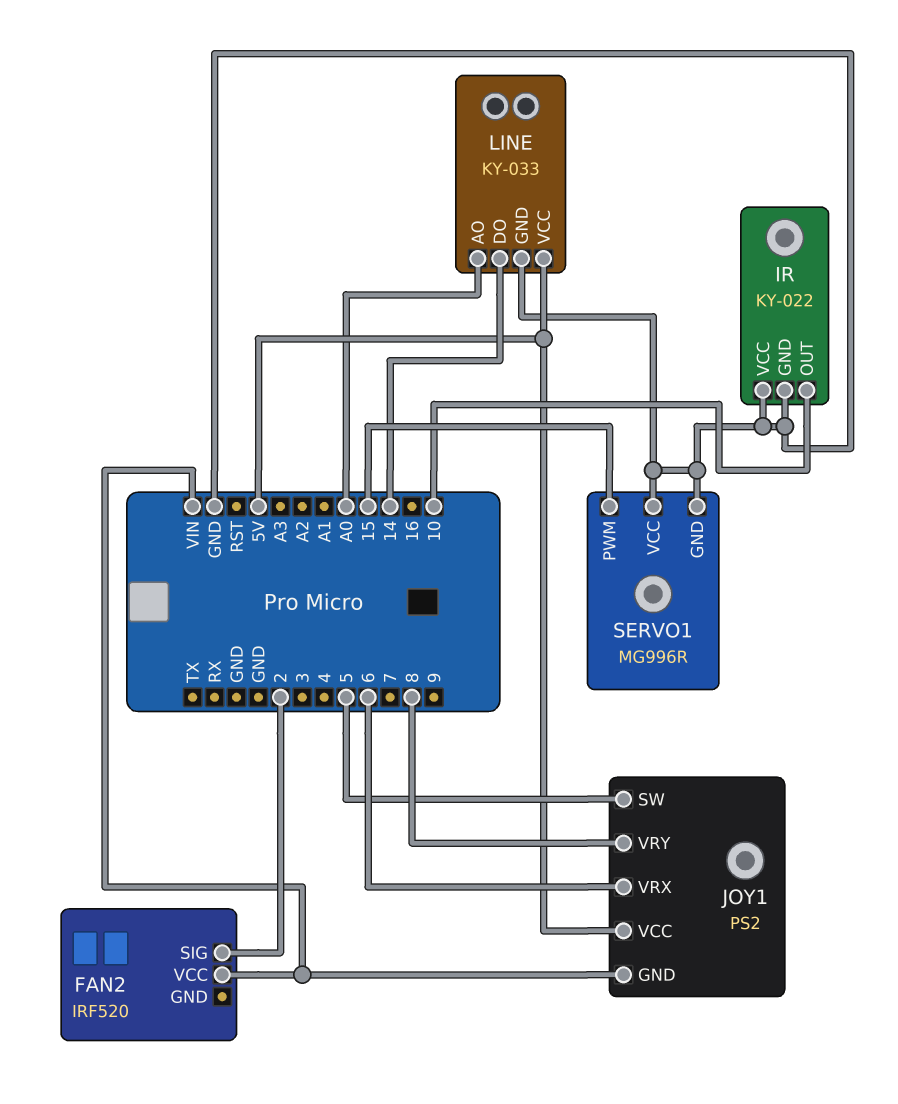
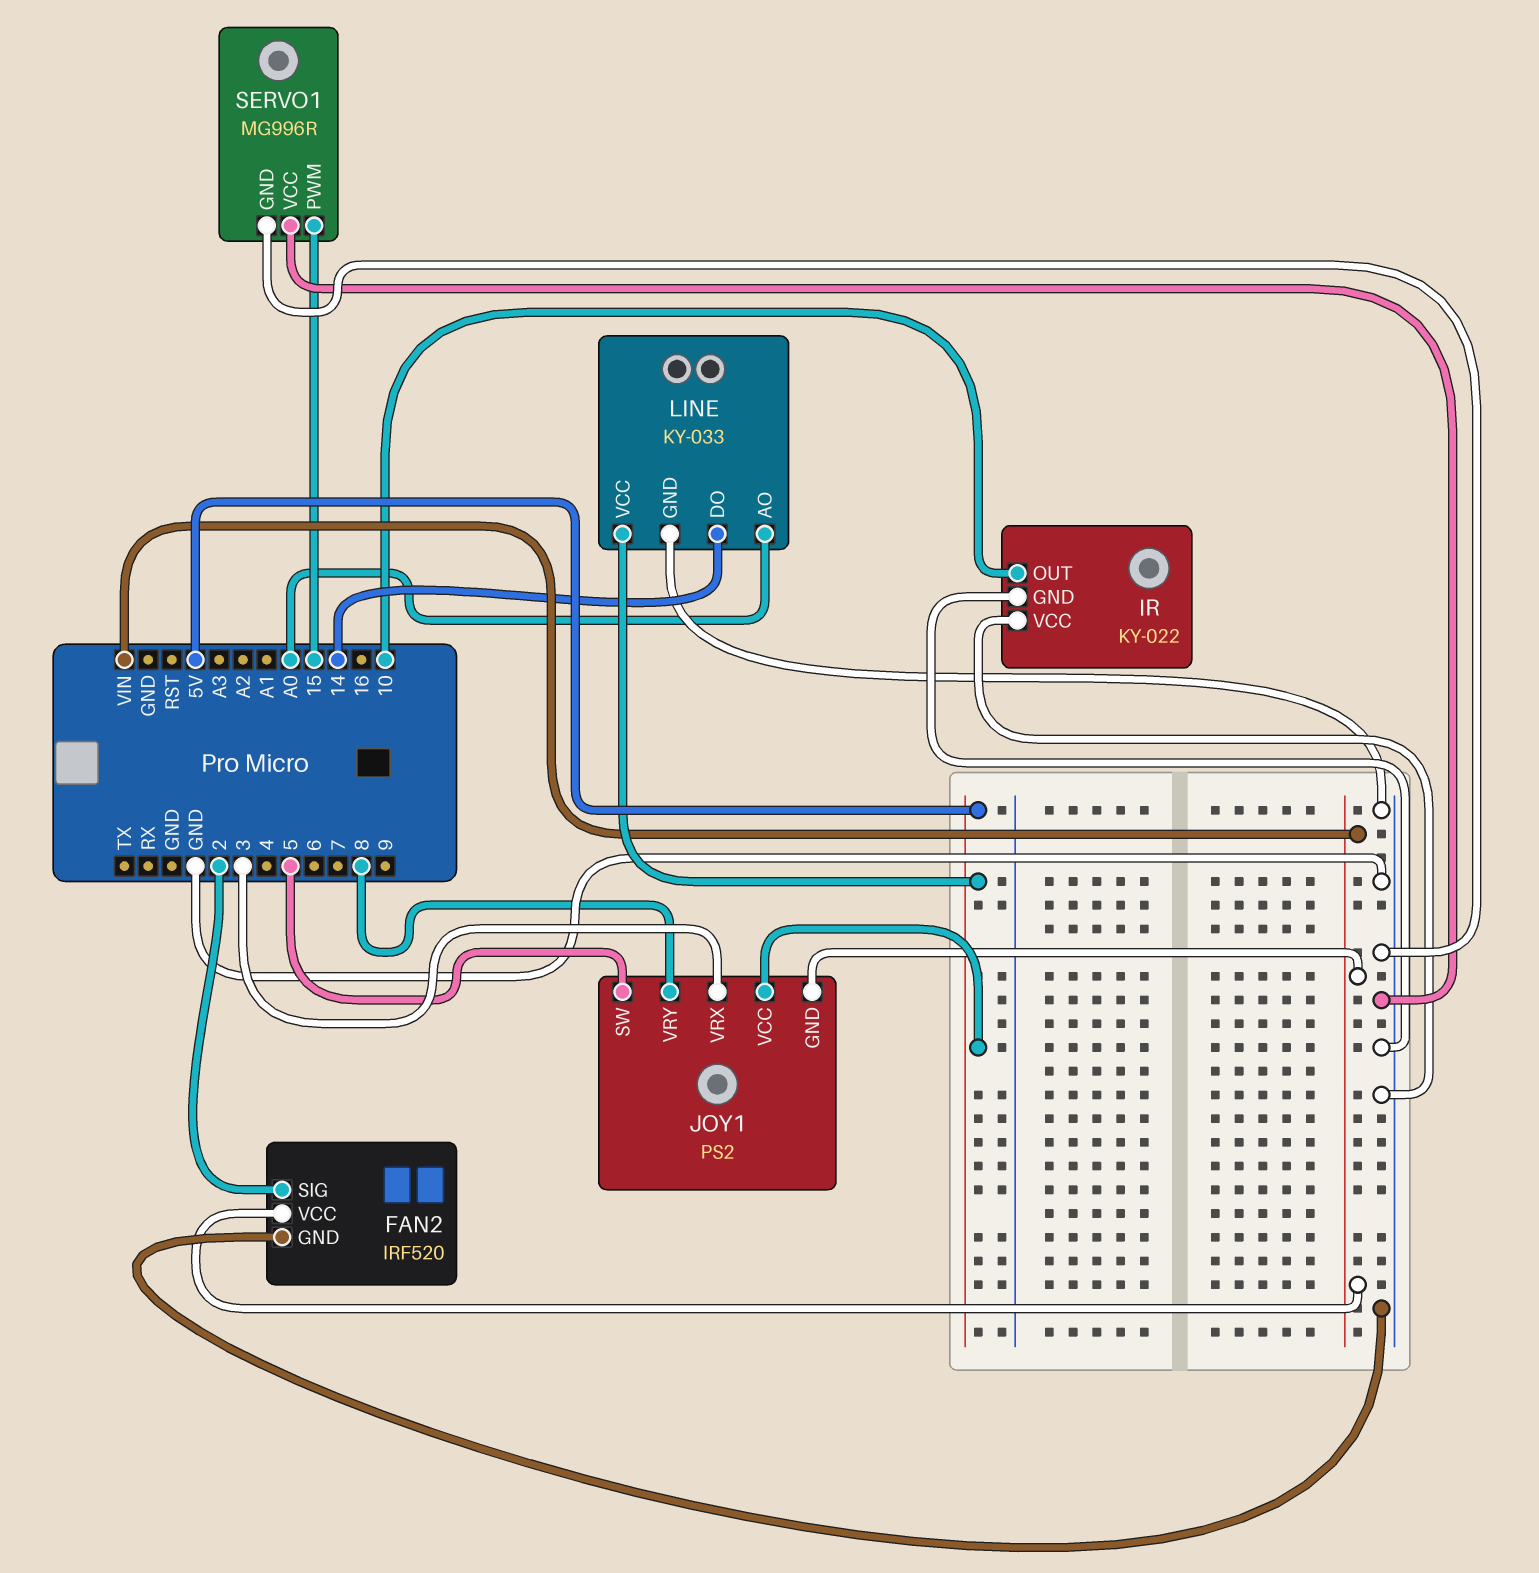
FAN2 pin GND: none -> GND
JOY1 pin VRX: 6 -> 3

